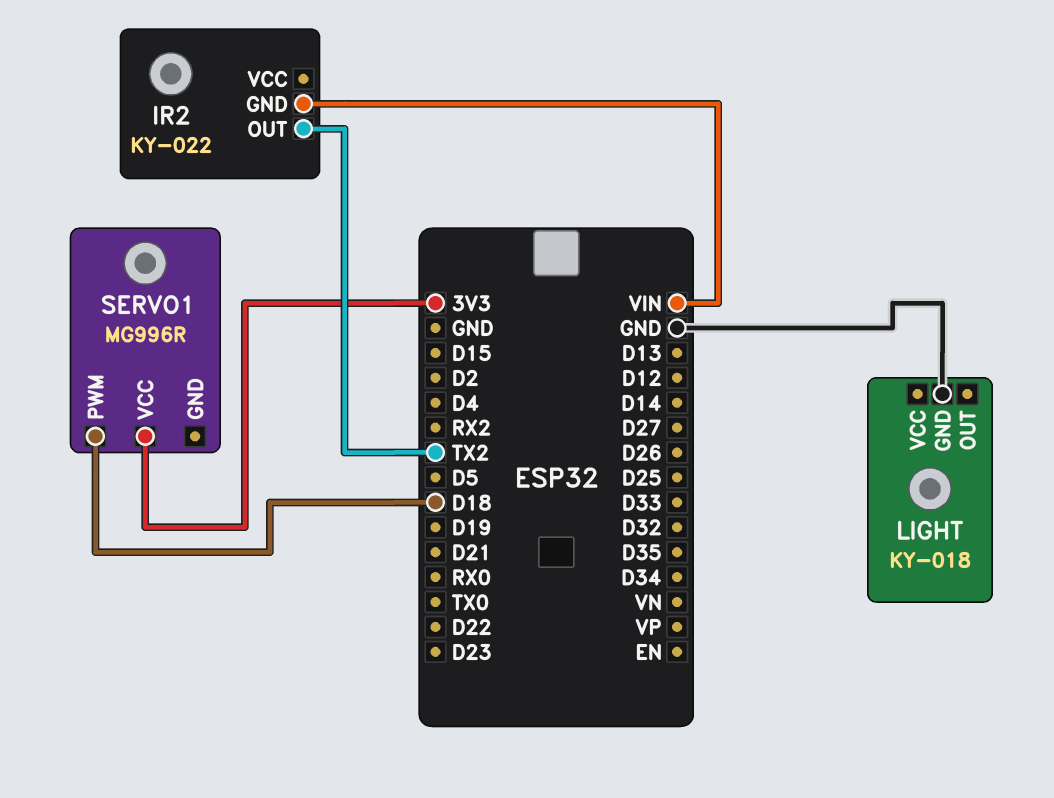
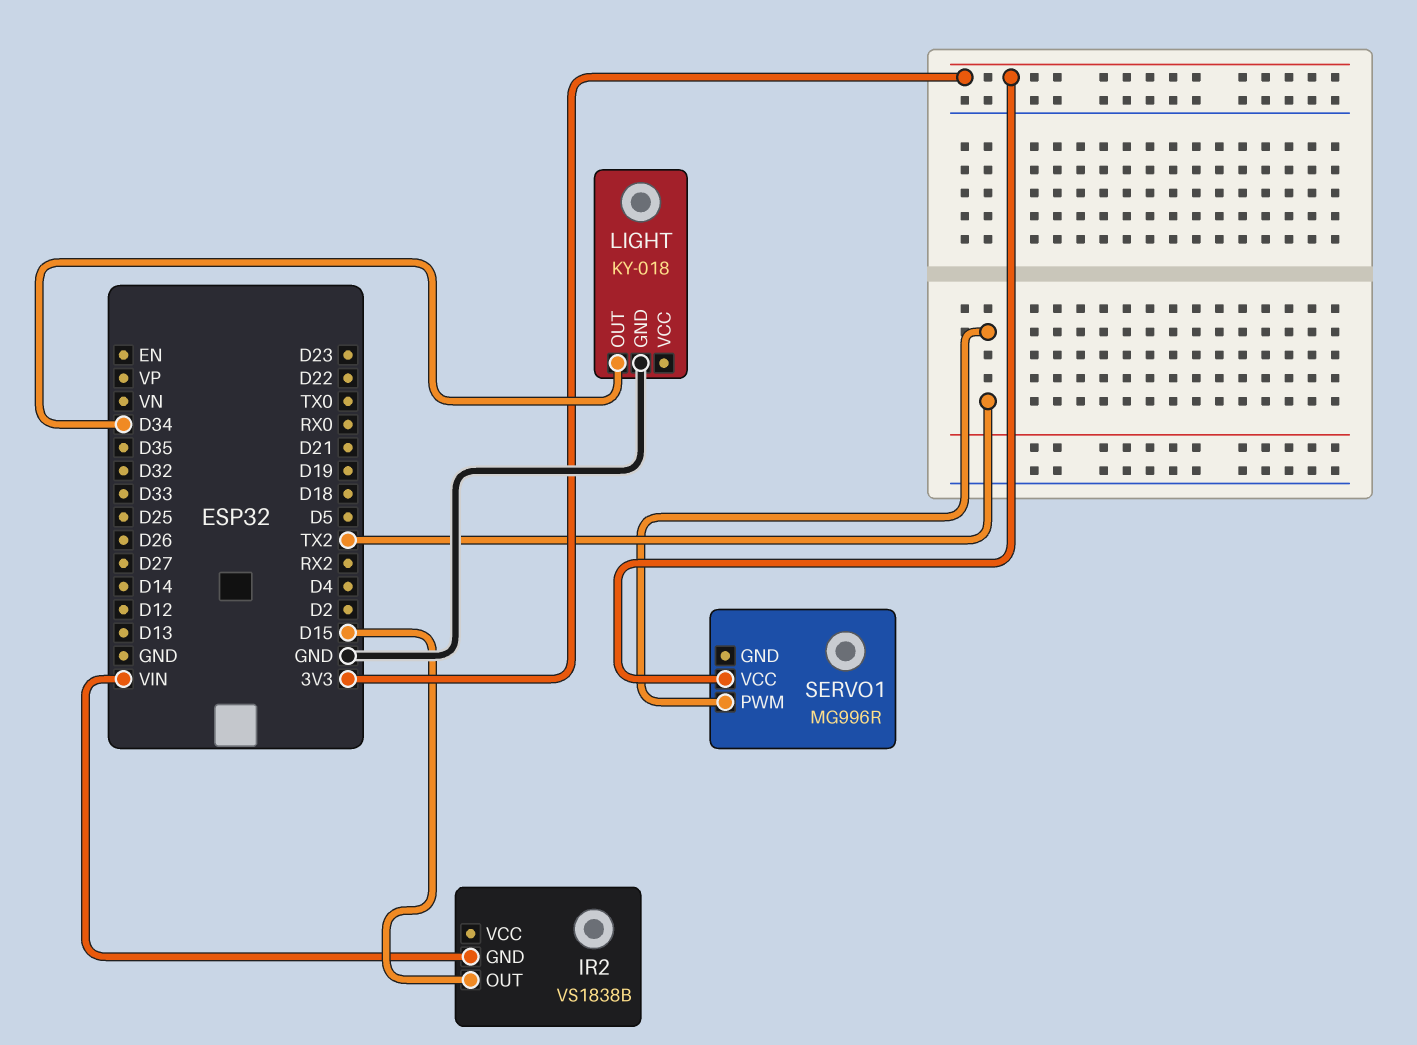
IR2: KY-022 -> VS1838B
IR2 pin OUT: TX2 -> D15
LIGHT pin OUT: none -> D34
SERVO1 pin PWM: D18 -> TX2

